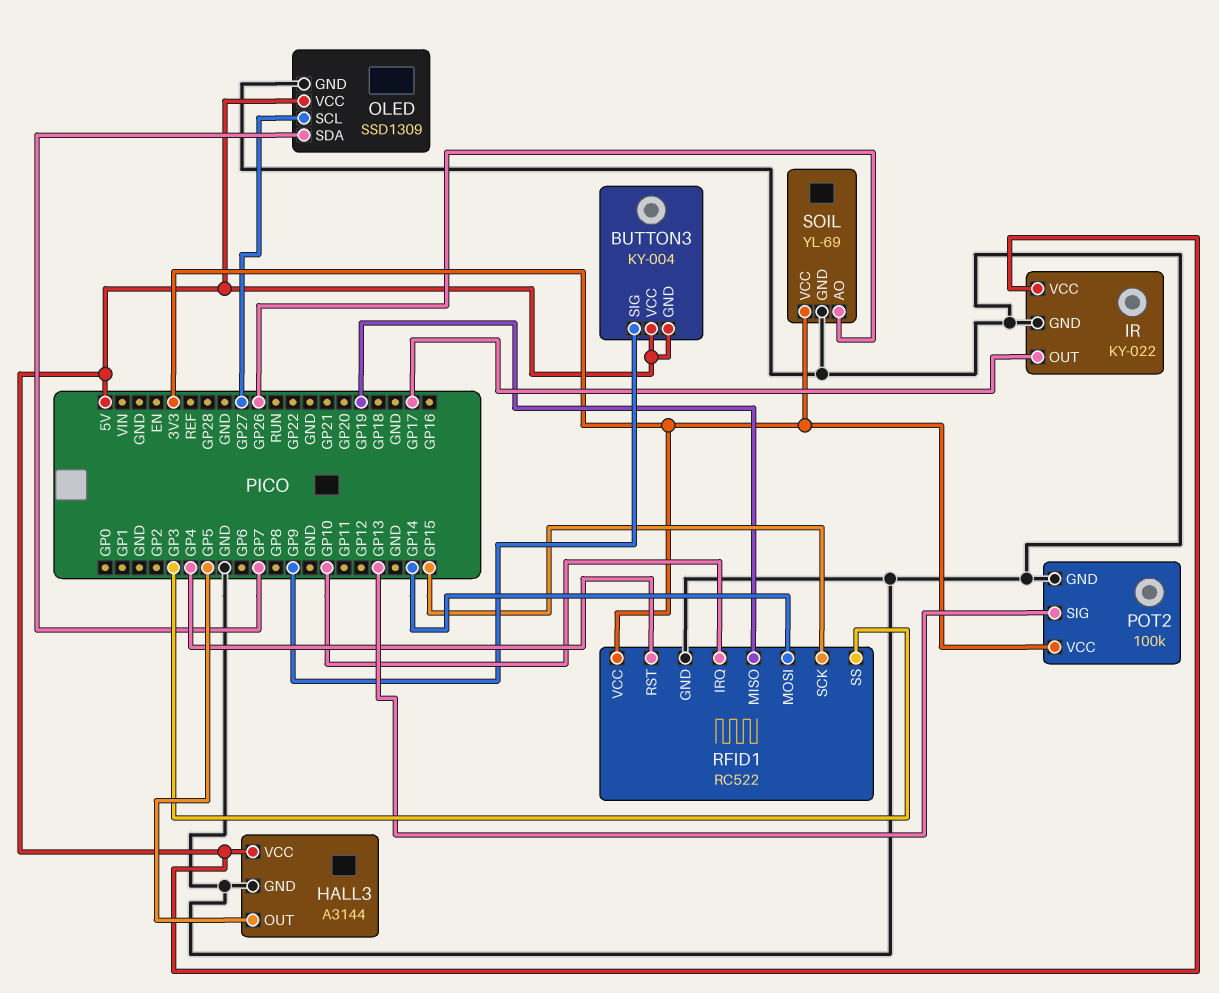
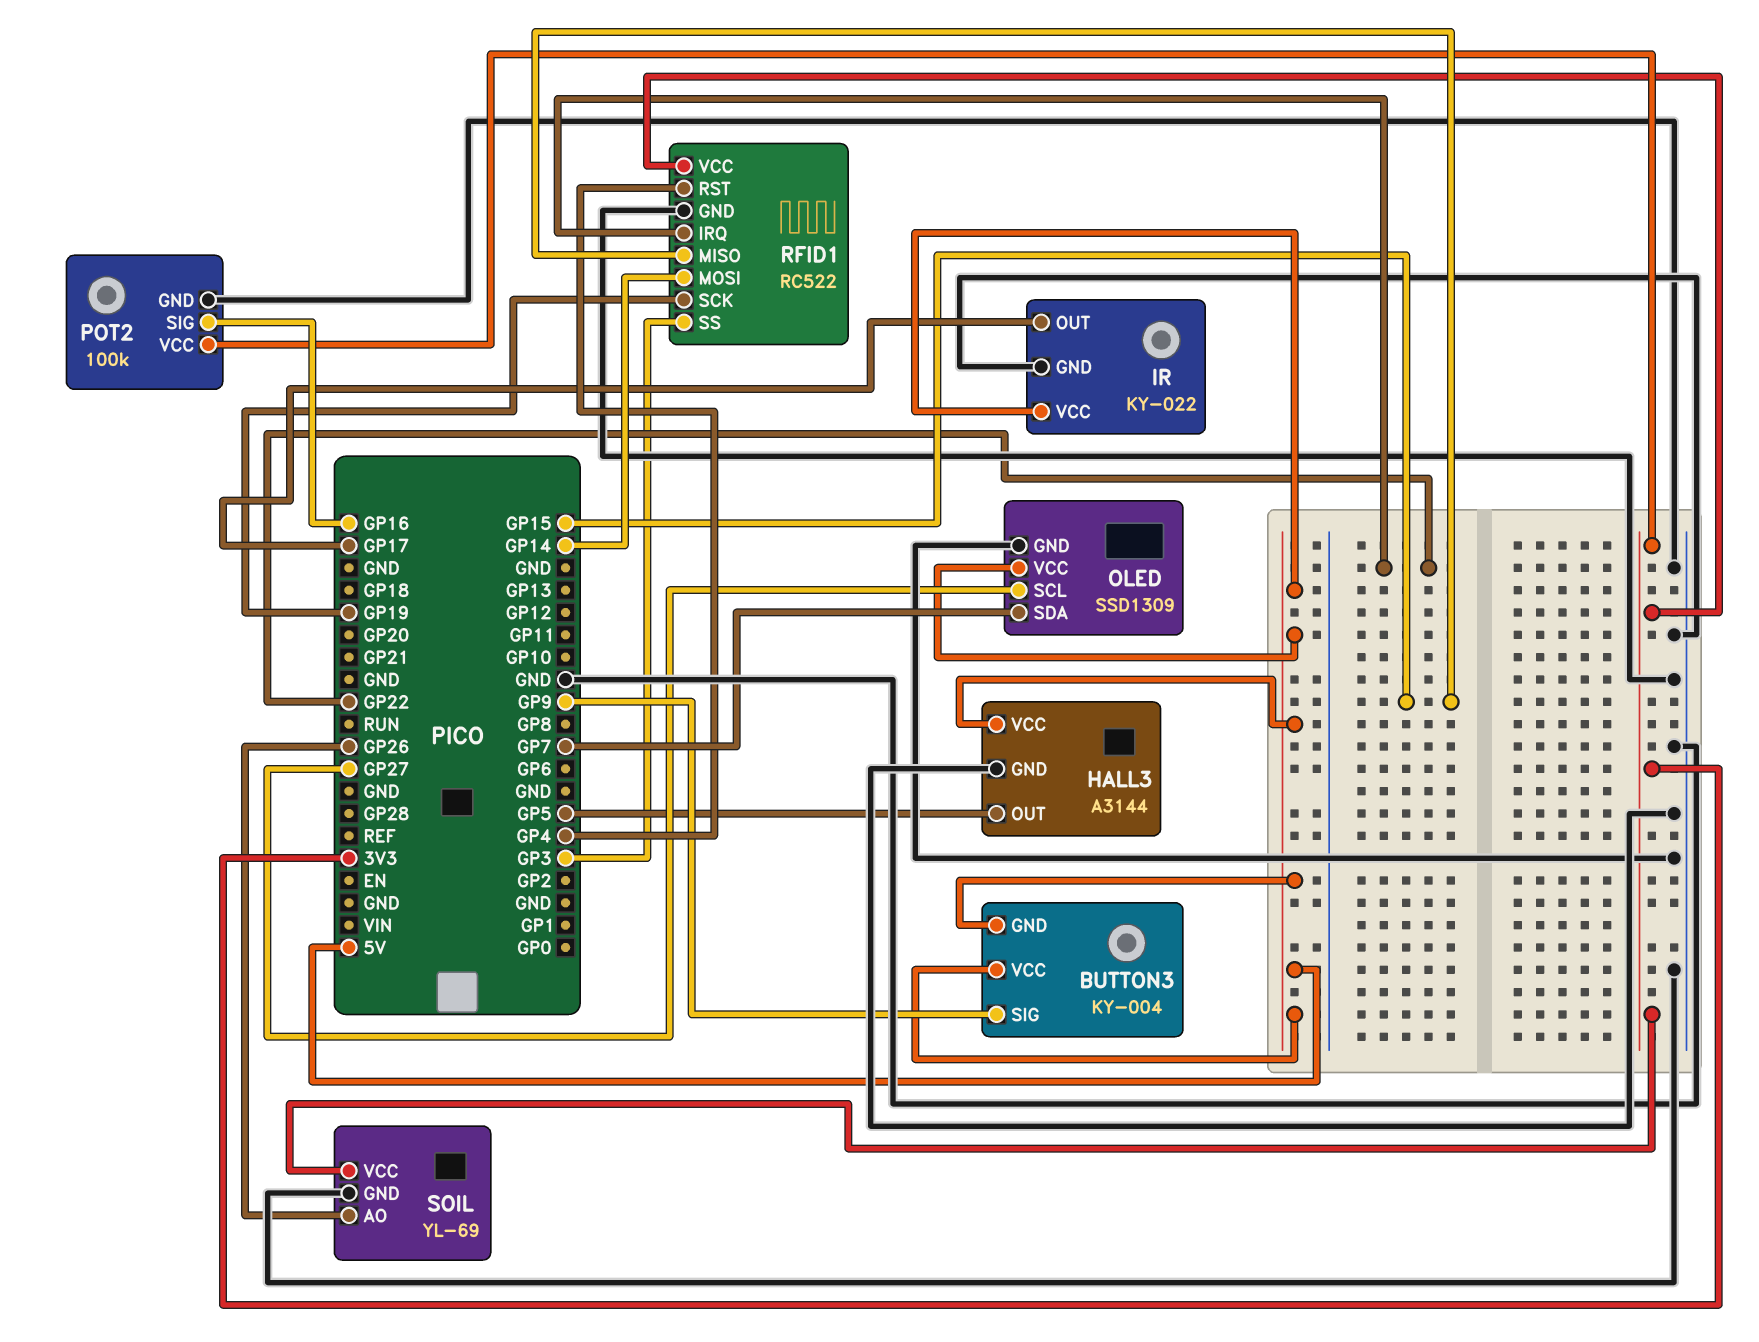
POT2 pin SIG: GP13 -> GP16
RFID1 pin IRQ: GP10 -> GP22
RFID1 pin MISO: GP19 -> GP15
RFID1 pin SCK: GP15 -> GP19

